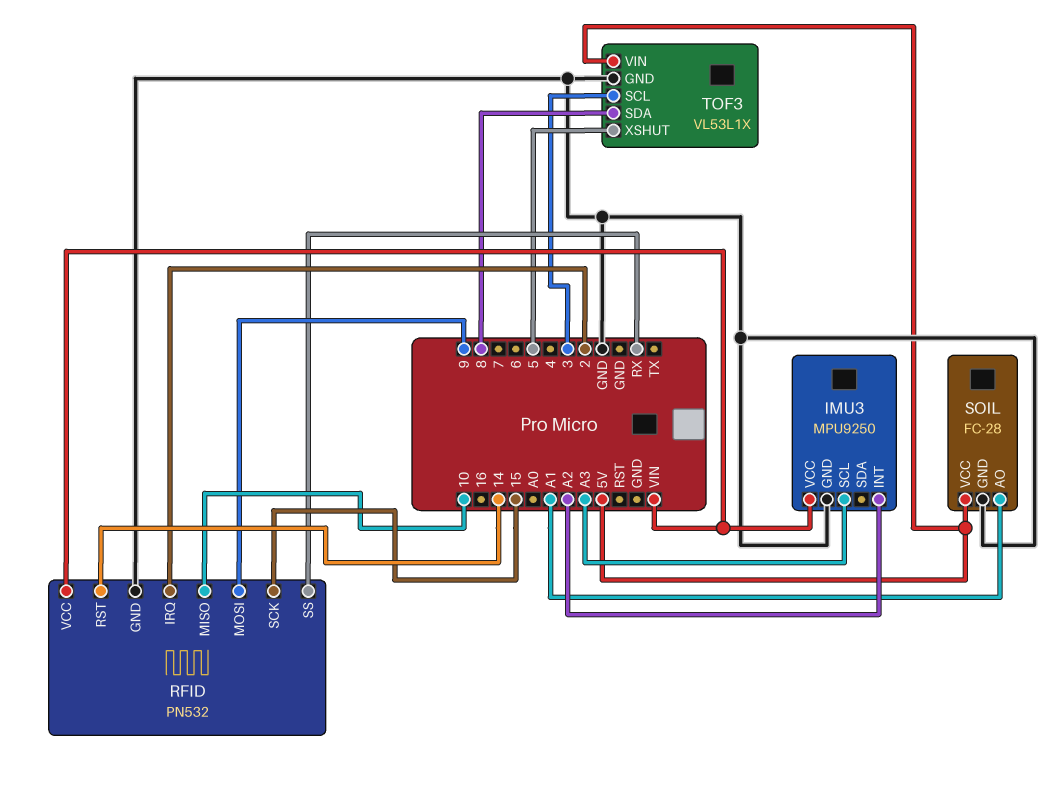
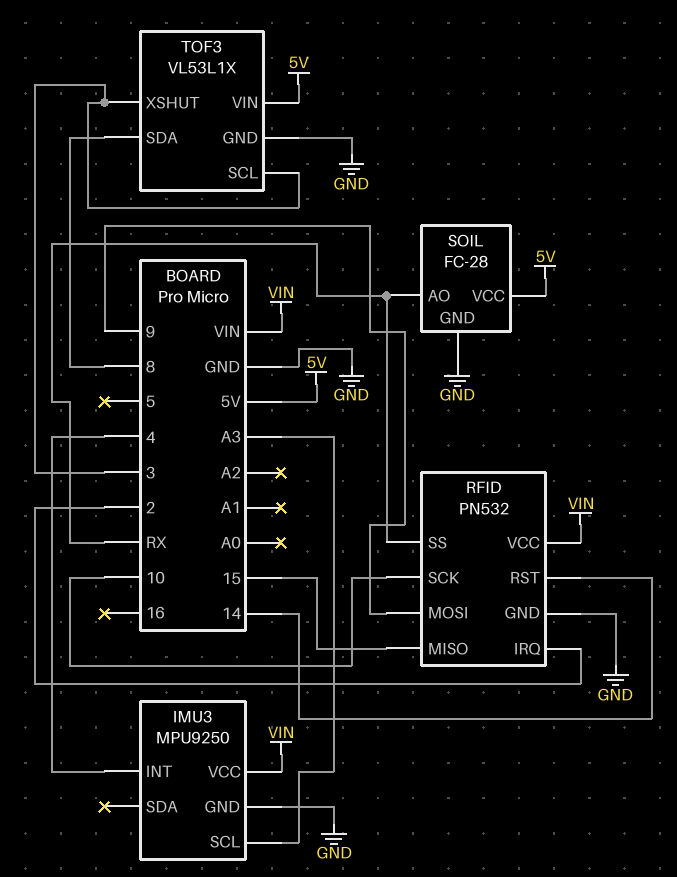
IMU3 pin INT: A2 -> 4
RFID pin MISO: 10 -> 15
RFID pin SCK: 15 -> 10
SOIL pin AO: A1 -> RX
TOF3 pin XSHUT: 5 -> 3

